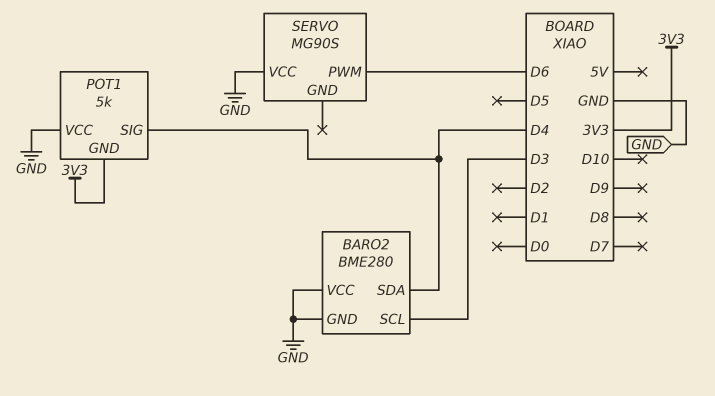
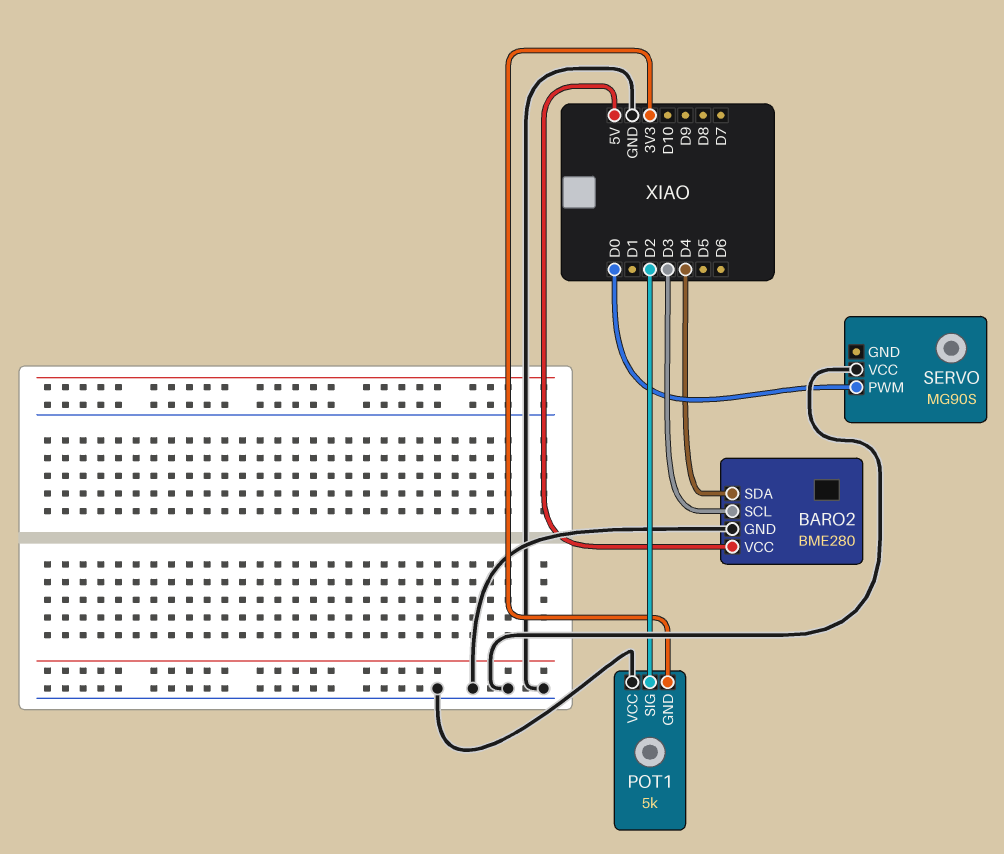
BARO2 pin VCC: GND -> 5V
POT1 pin SIG: D4 -> D2
SERVO pin PWM: D6 -> D0

